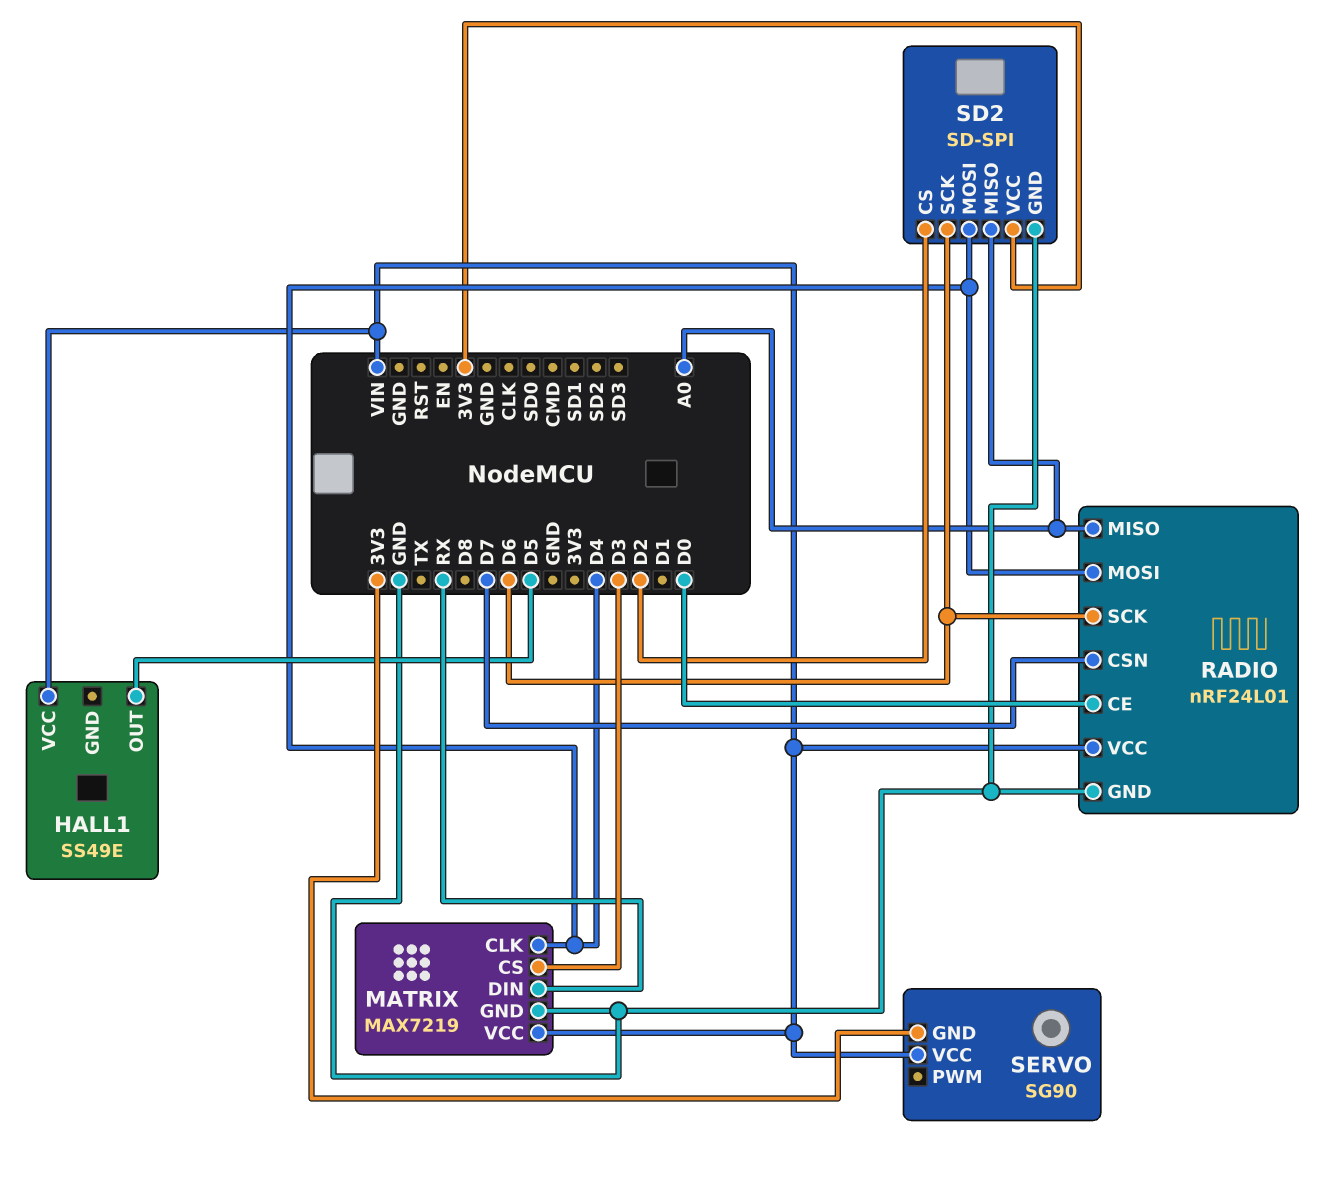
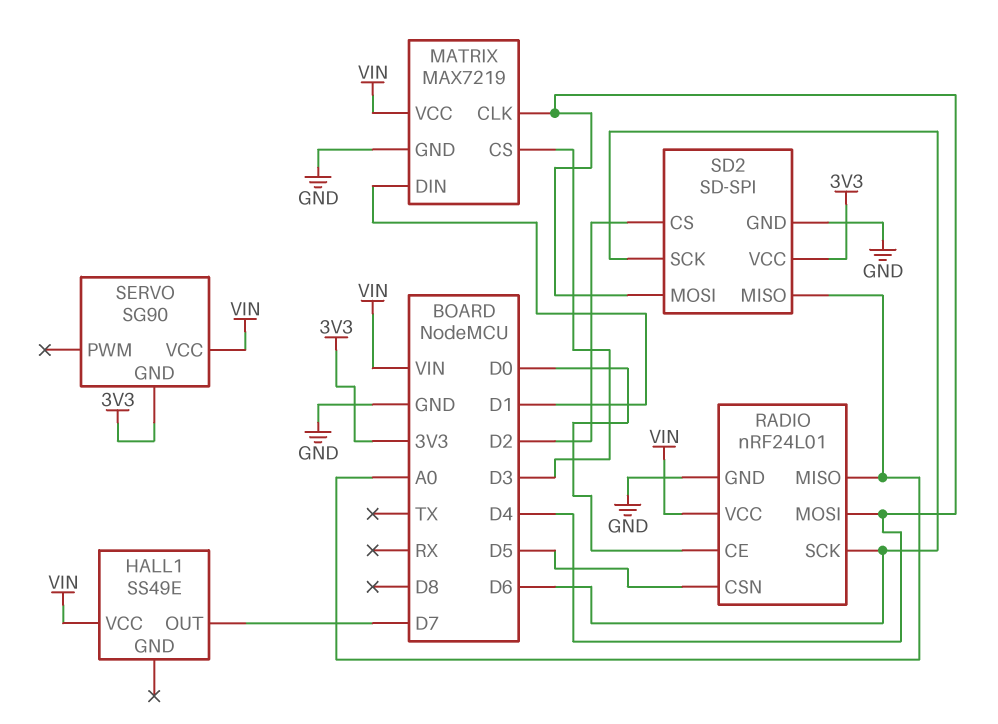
HALL1 pin OUT: D5 -> D7
MATRIX pin DIN: RX -> D1
RADIO pin CSN: D7 -> D5

